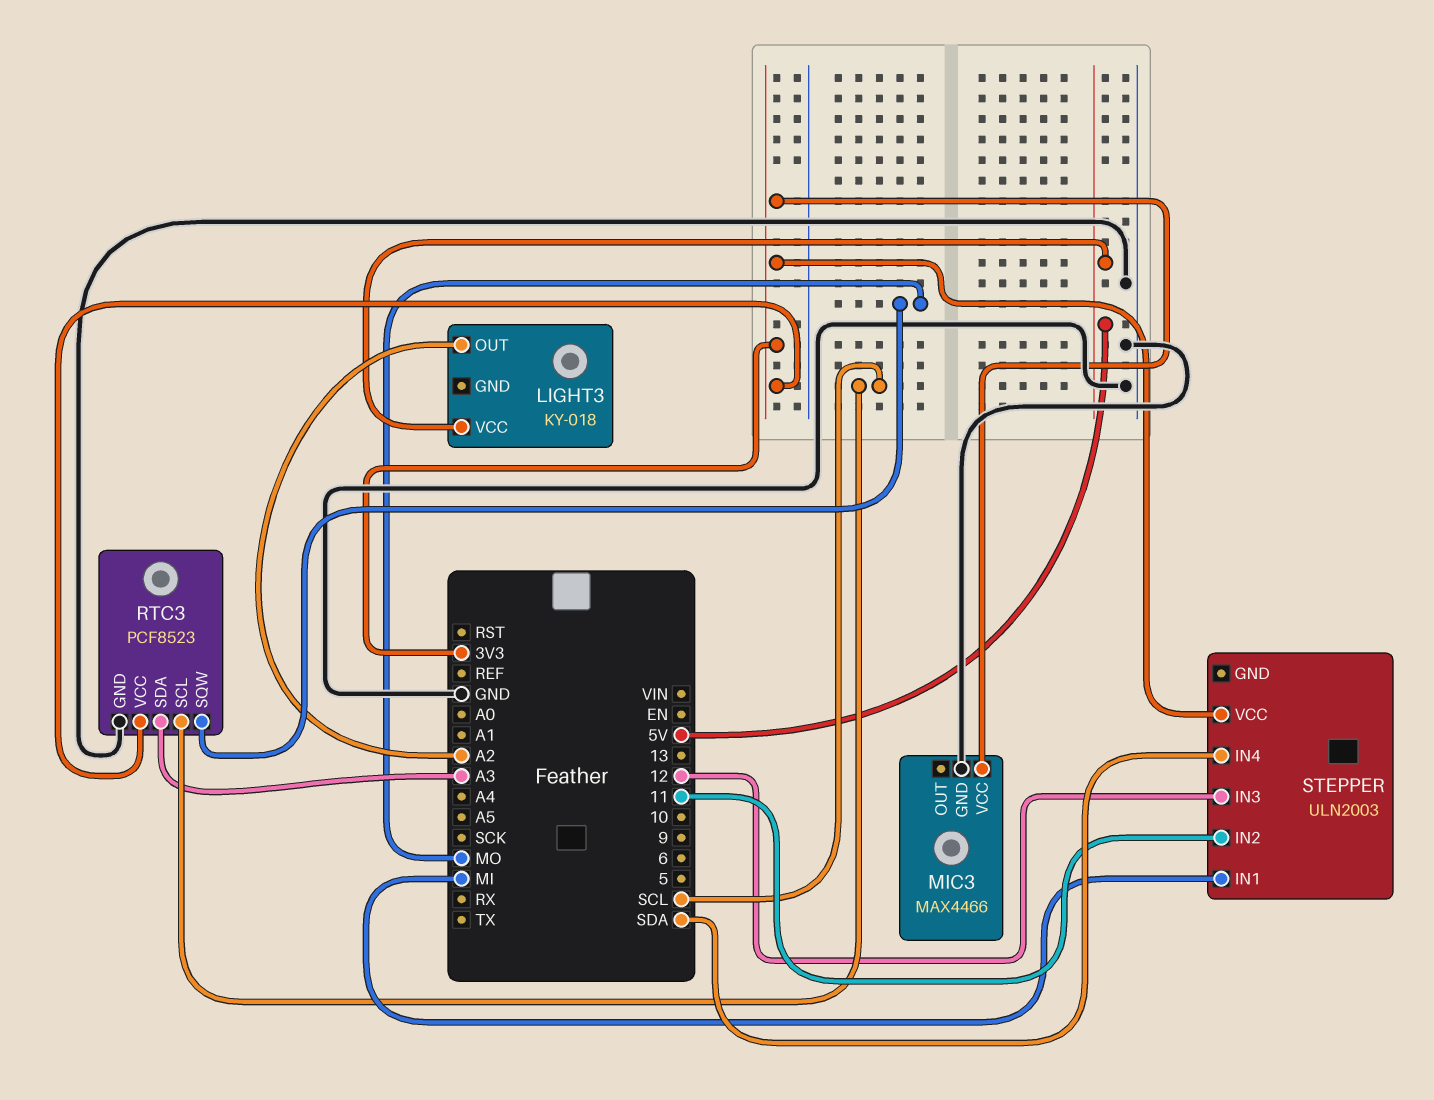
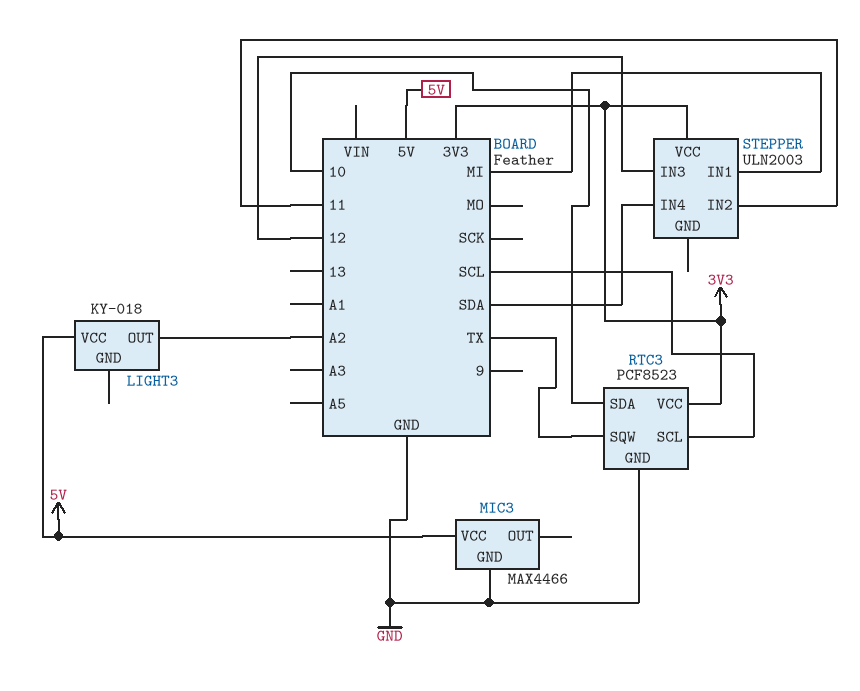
MIC3 pin VCC: 3V3 -> 5V
RTC3 pin SDA: A3 -> 10
RTC3 pin SQW: MO -> TX

